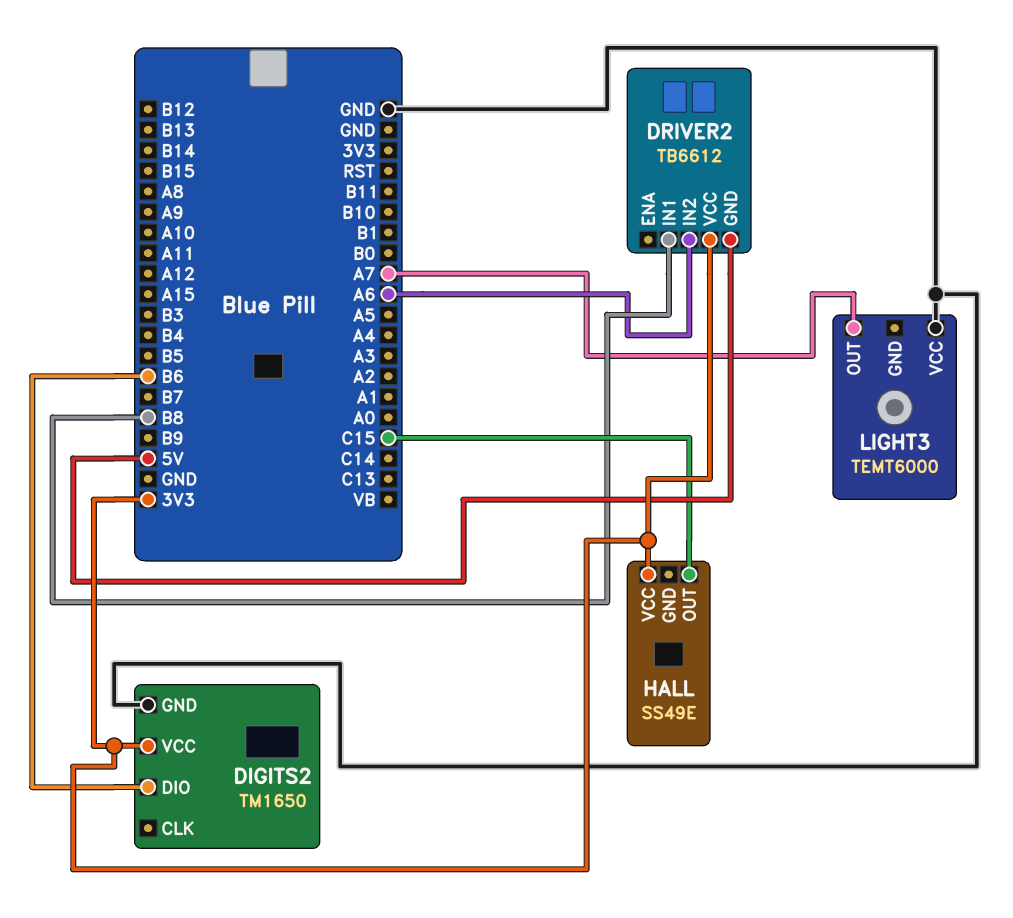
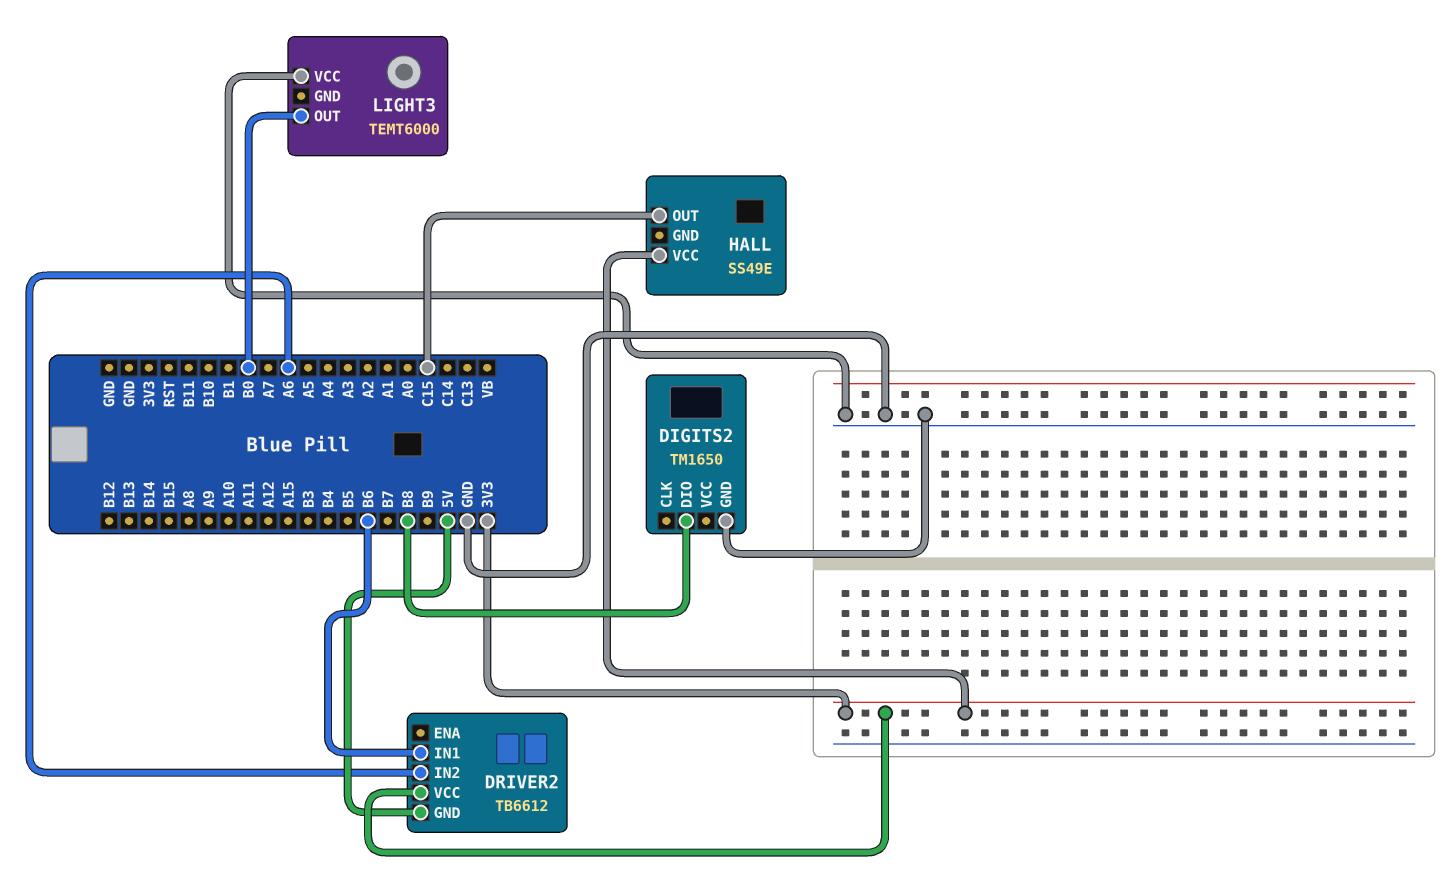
DIGITS2 pin DIO: B6 -> B8
DIGITS2 pin VCC: 3V3 -> none
DRIVER2 pin IN1: B8 -> B6
LIGHT3 pin OUT: A7 -> B0

